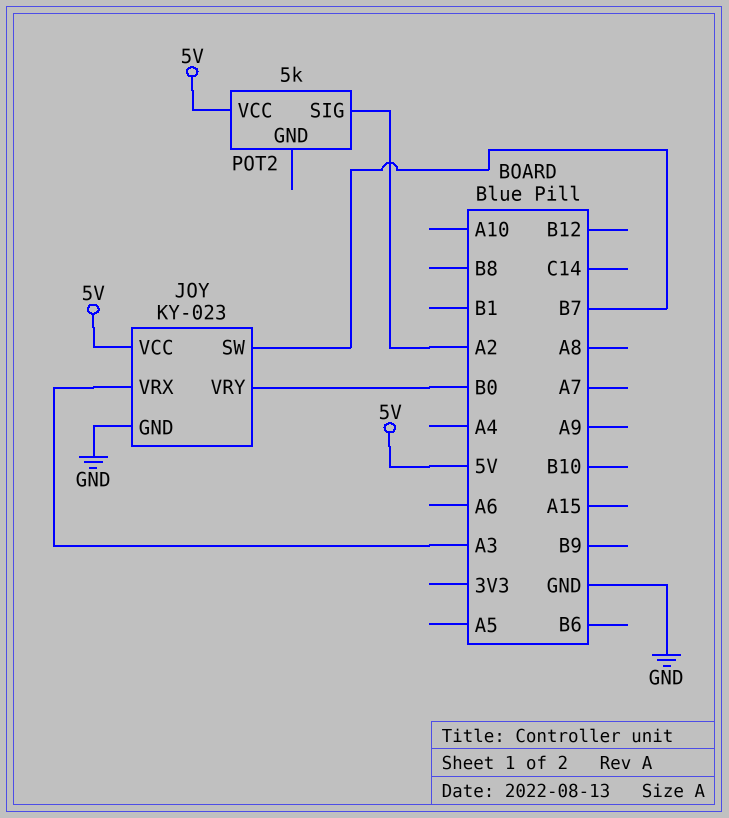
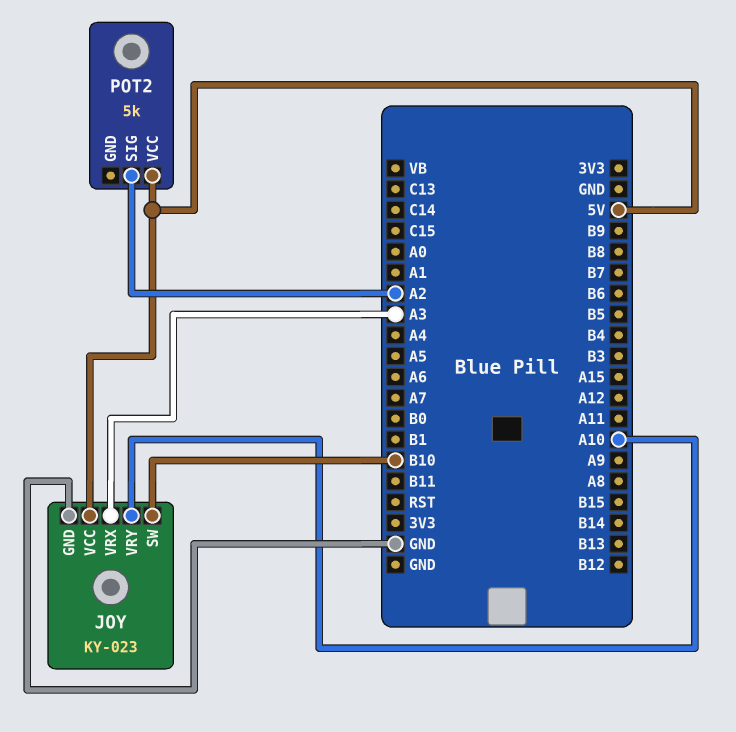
JOY pin SW: B7 -> B10
JOY pin VRY: B0 -> A10

